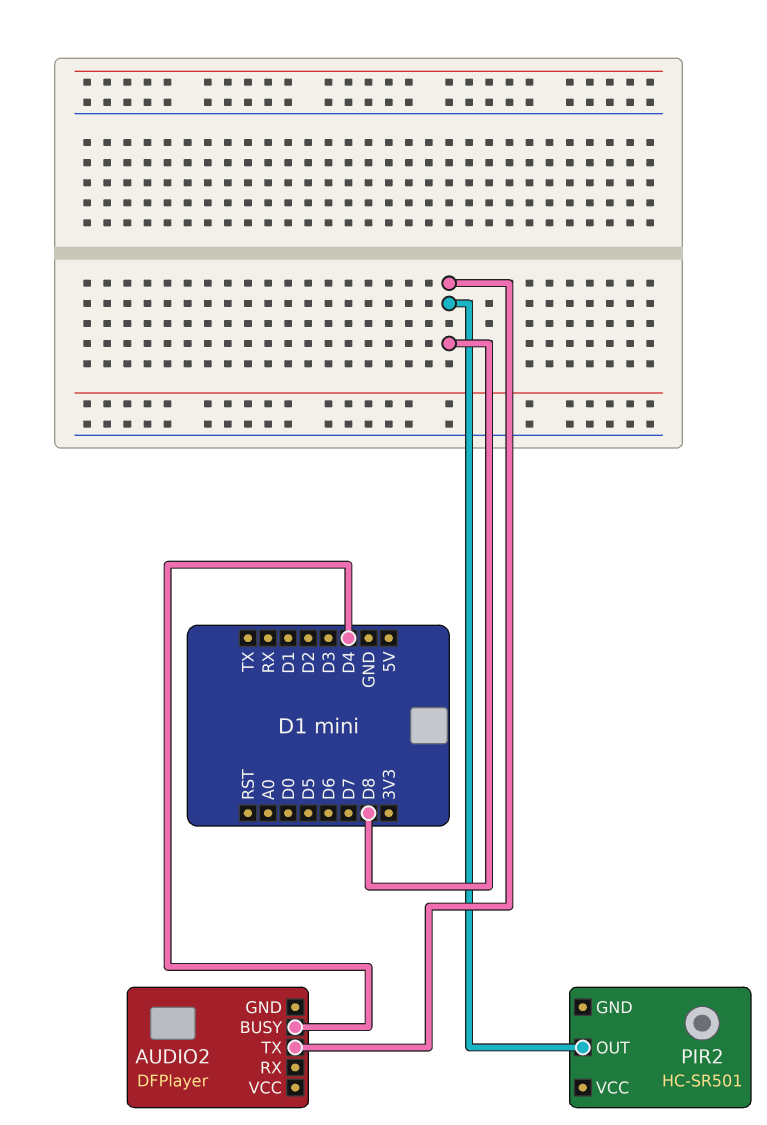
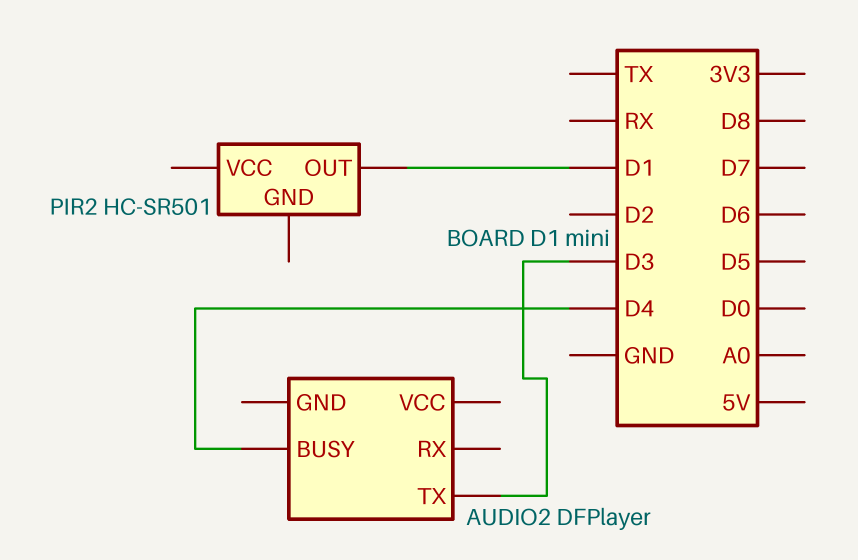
AUDIO2 pin TX: D8 -> D3
PIR2 pin OUT: D8 -> D1

